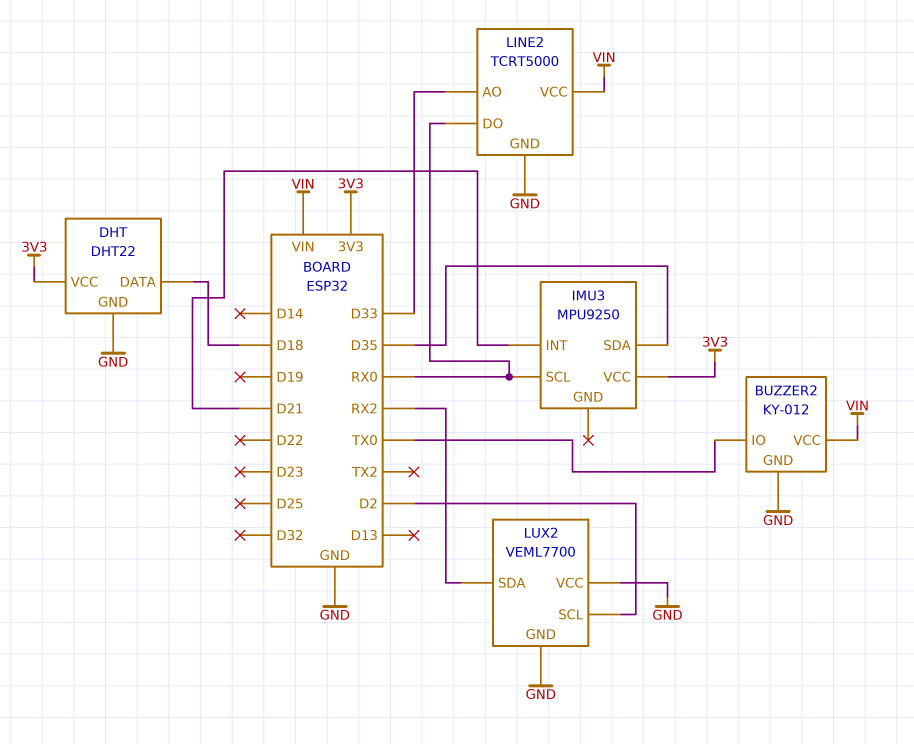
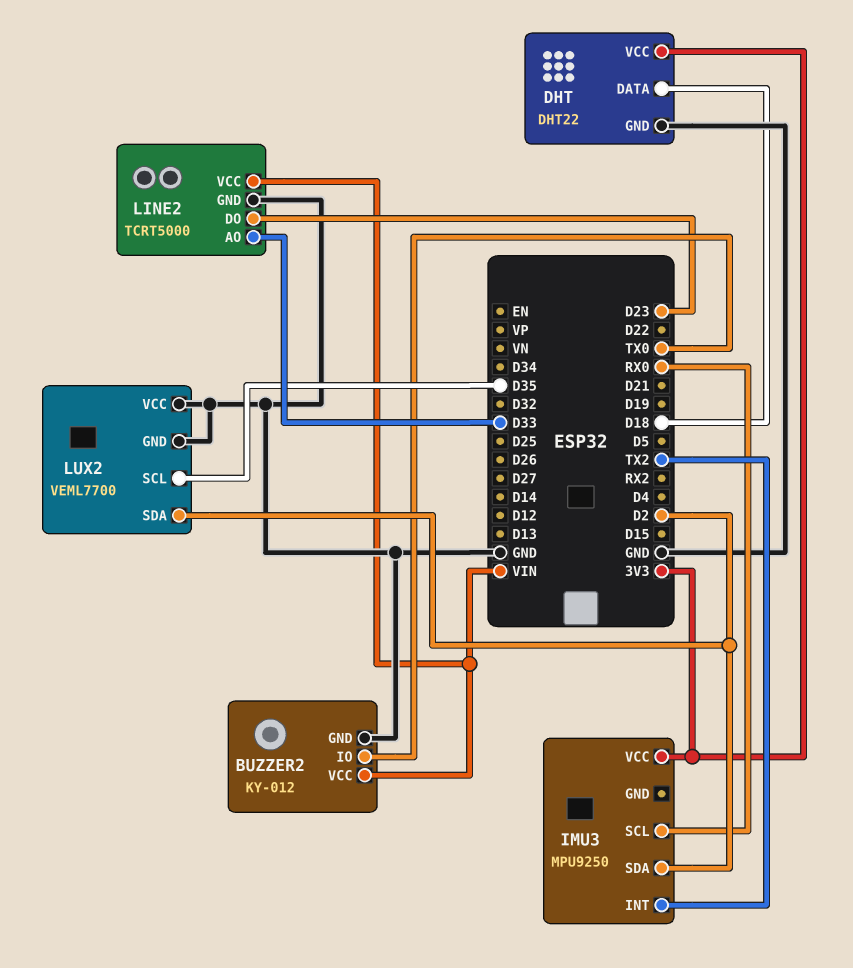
IMU3 pin INT: D21 -> TX2
IMU3 pin SDA: D35 -> D2
LINE2 pin DO: RX0 -> D23
LUX2 pin SCL: D2 -> D35
LUX2 pin SDA: RX2 -> D2

